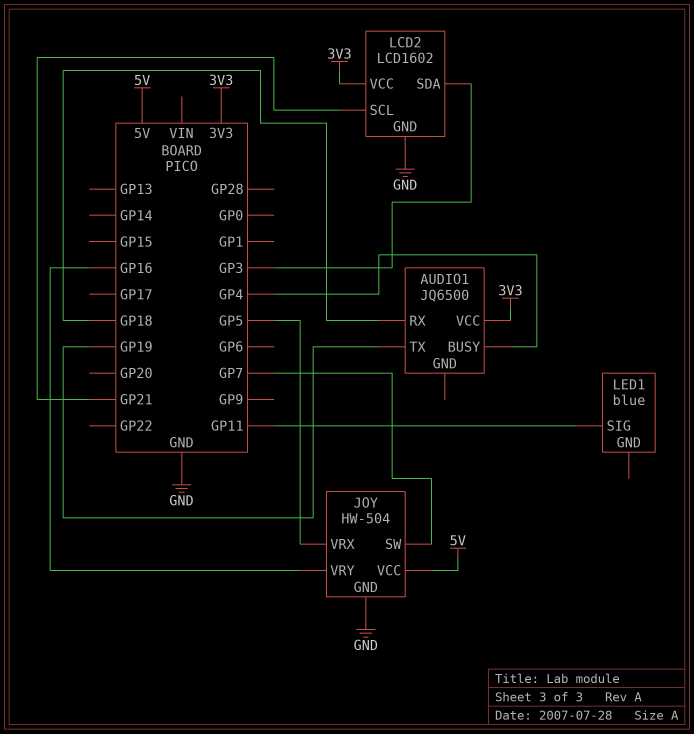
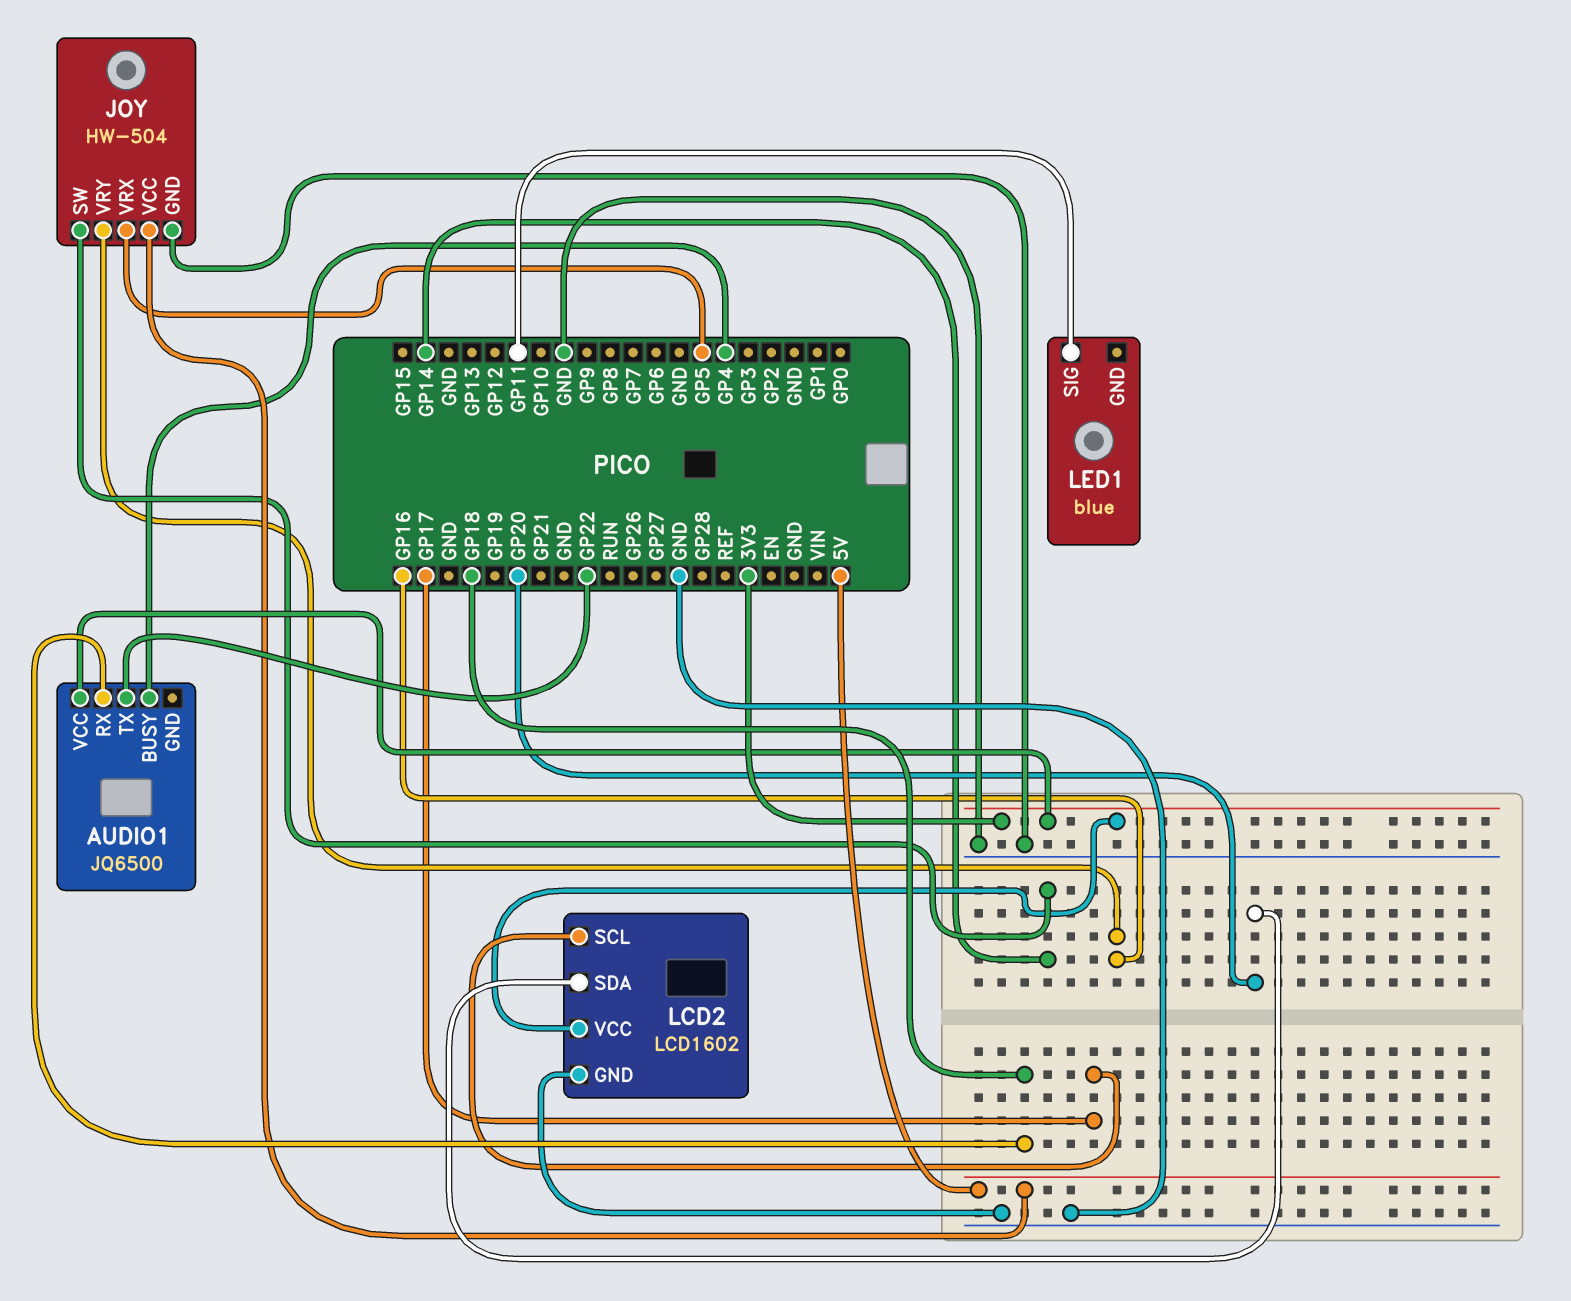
AUDIO1 pin TX: GP19 -> GP22
JOY pin SW: GP7 -> GP14
LCD2 pin SCL: GP21 -> GP17
LCD2 pin SDA: GP3 -> GP20

